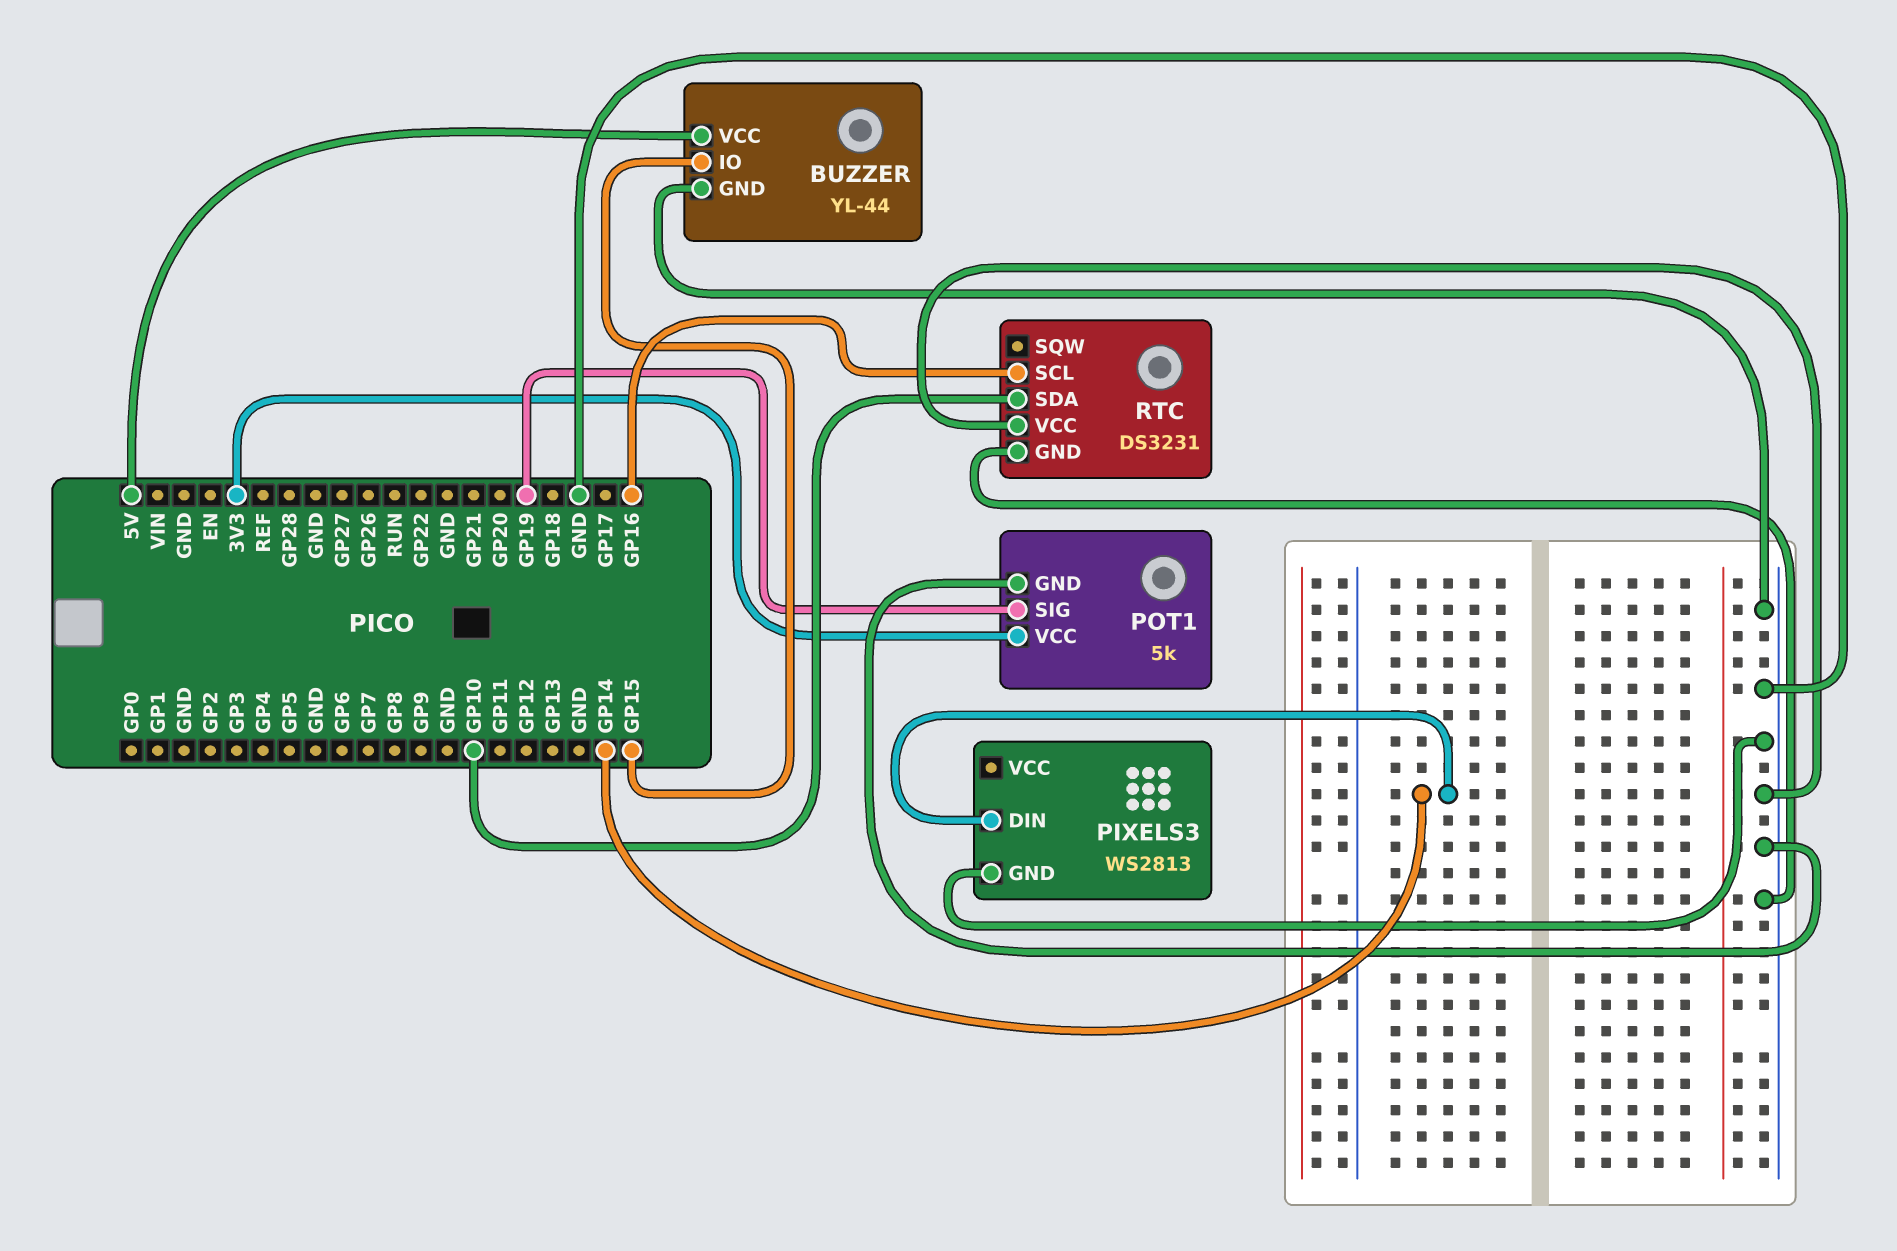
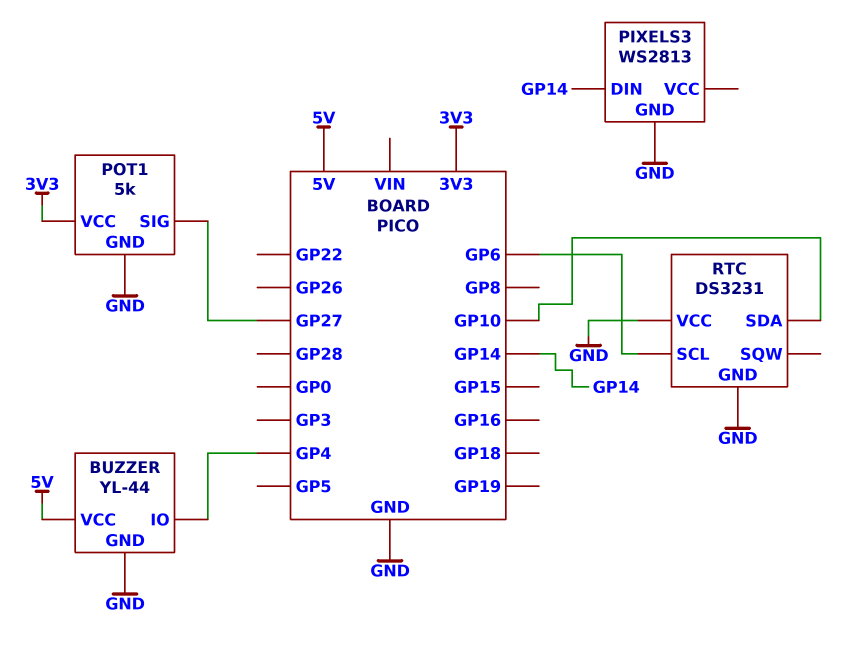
BUZZER pin IO: GP15 -> GP4
POT1 pin SIG: GP19 -> GP27
RTC pin SCL: GP16 -> GP6

